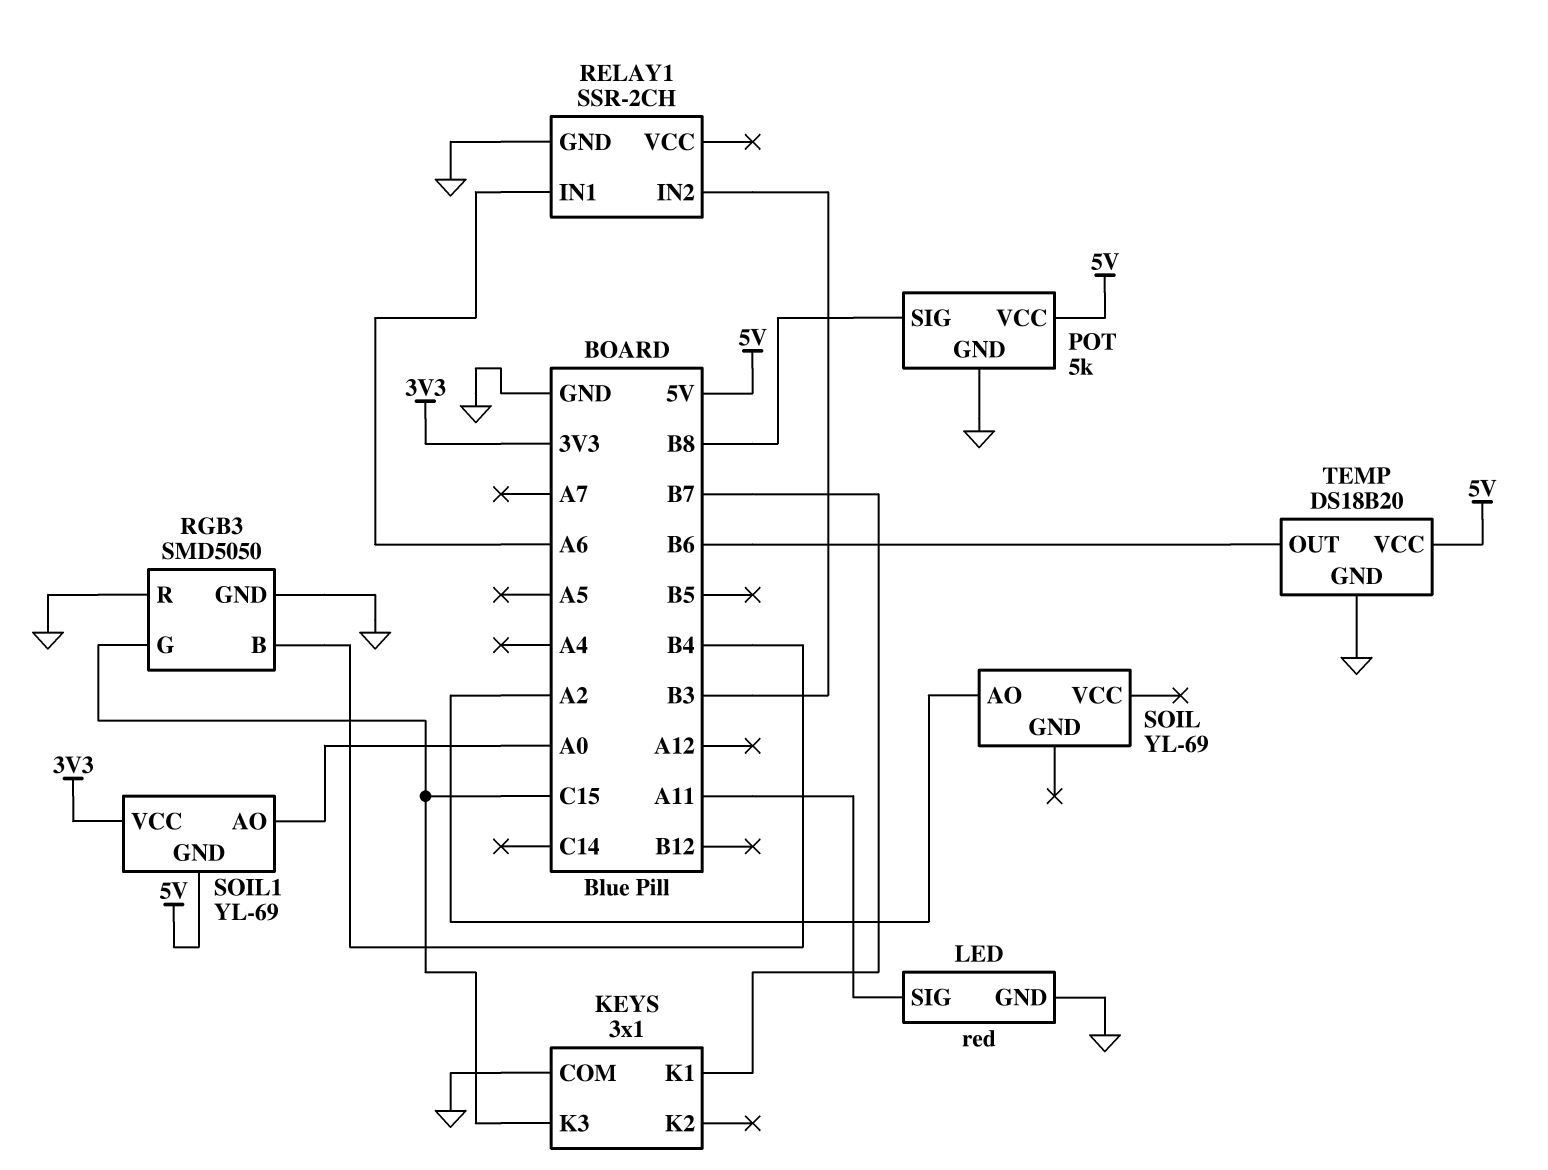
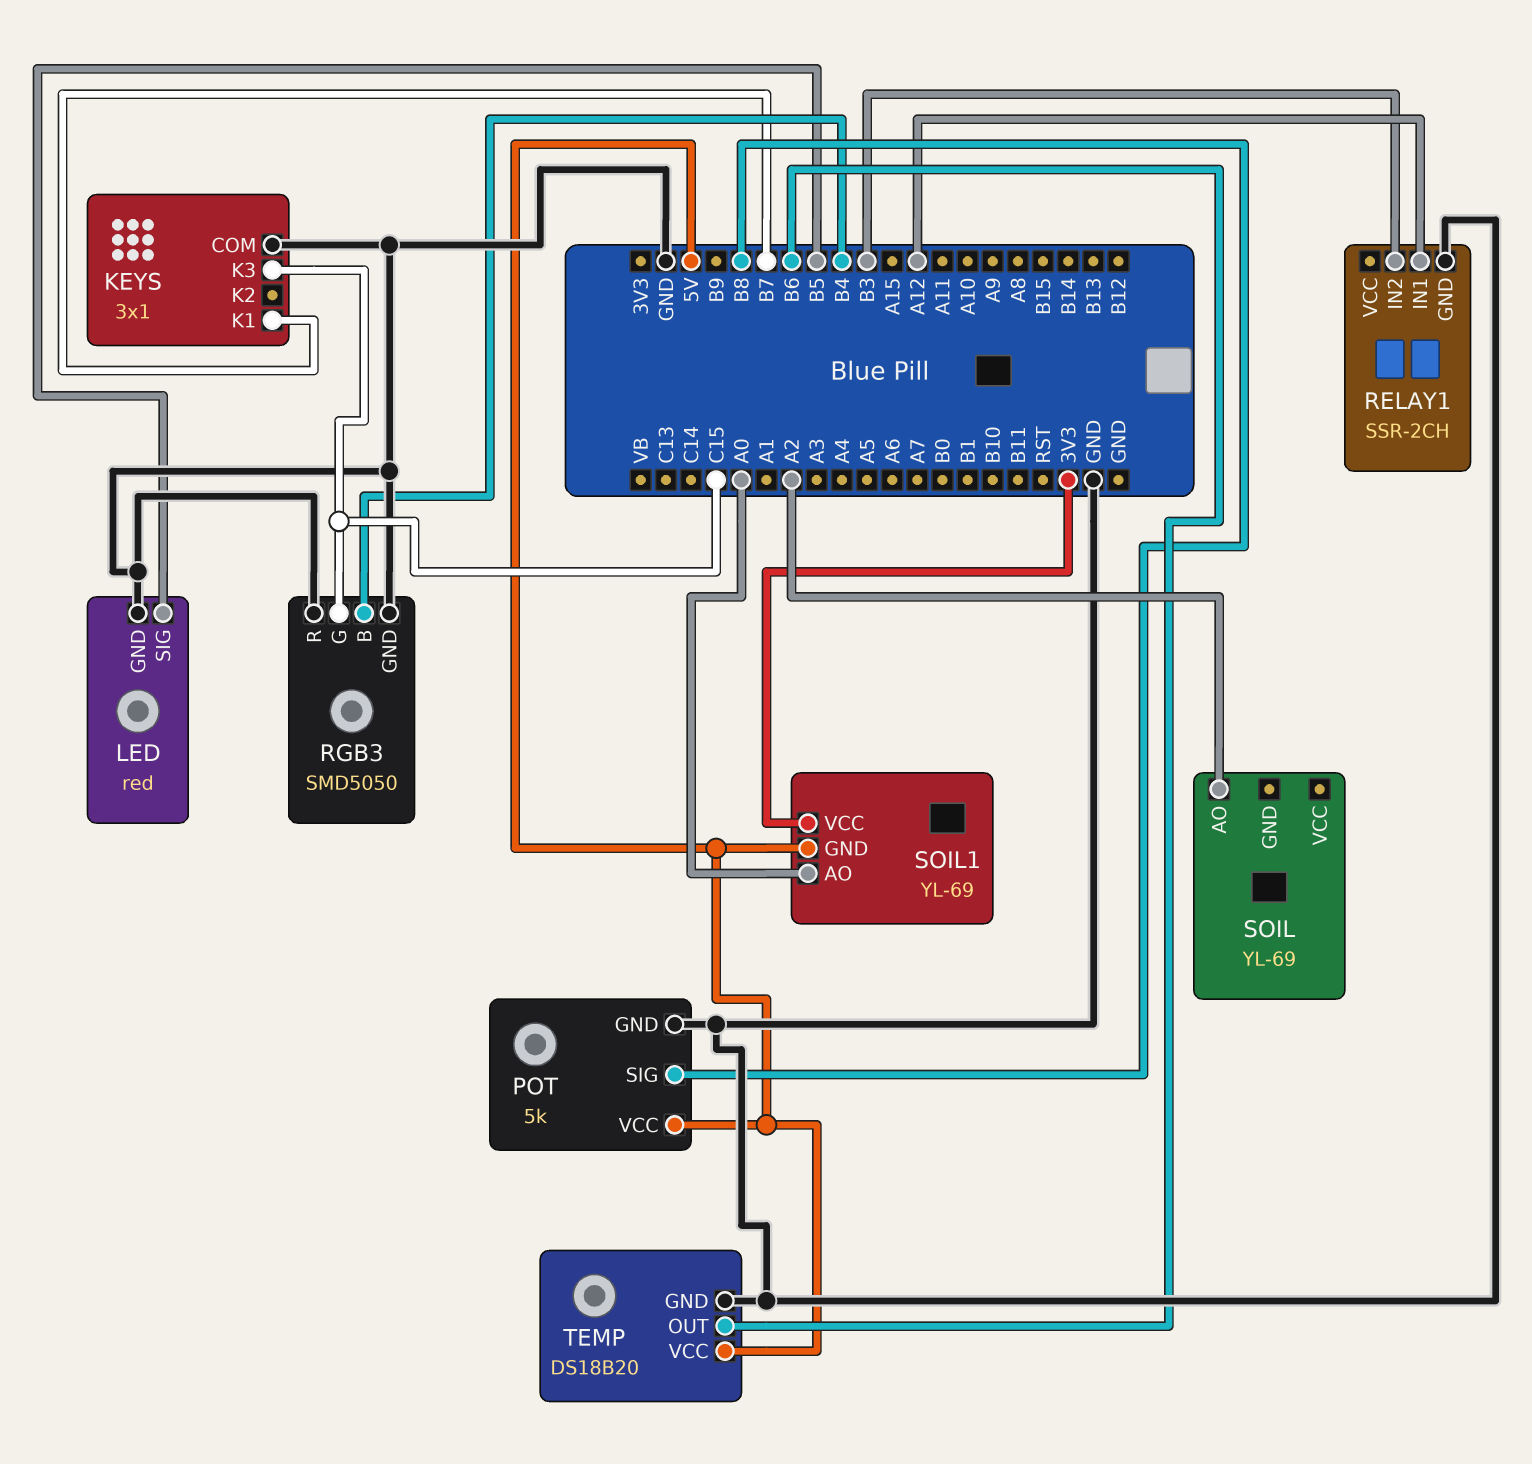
LED pin SIG: A11 -> B5
RELAY1 pin IN1: A6 -> A12

